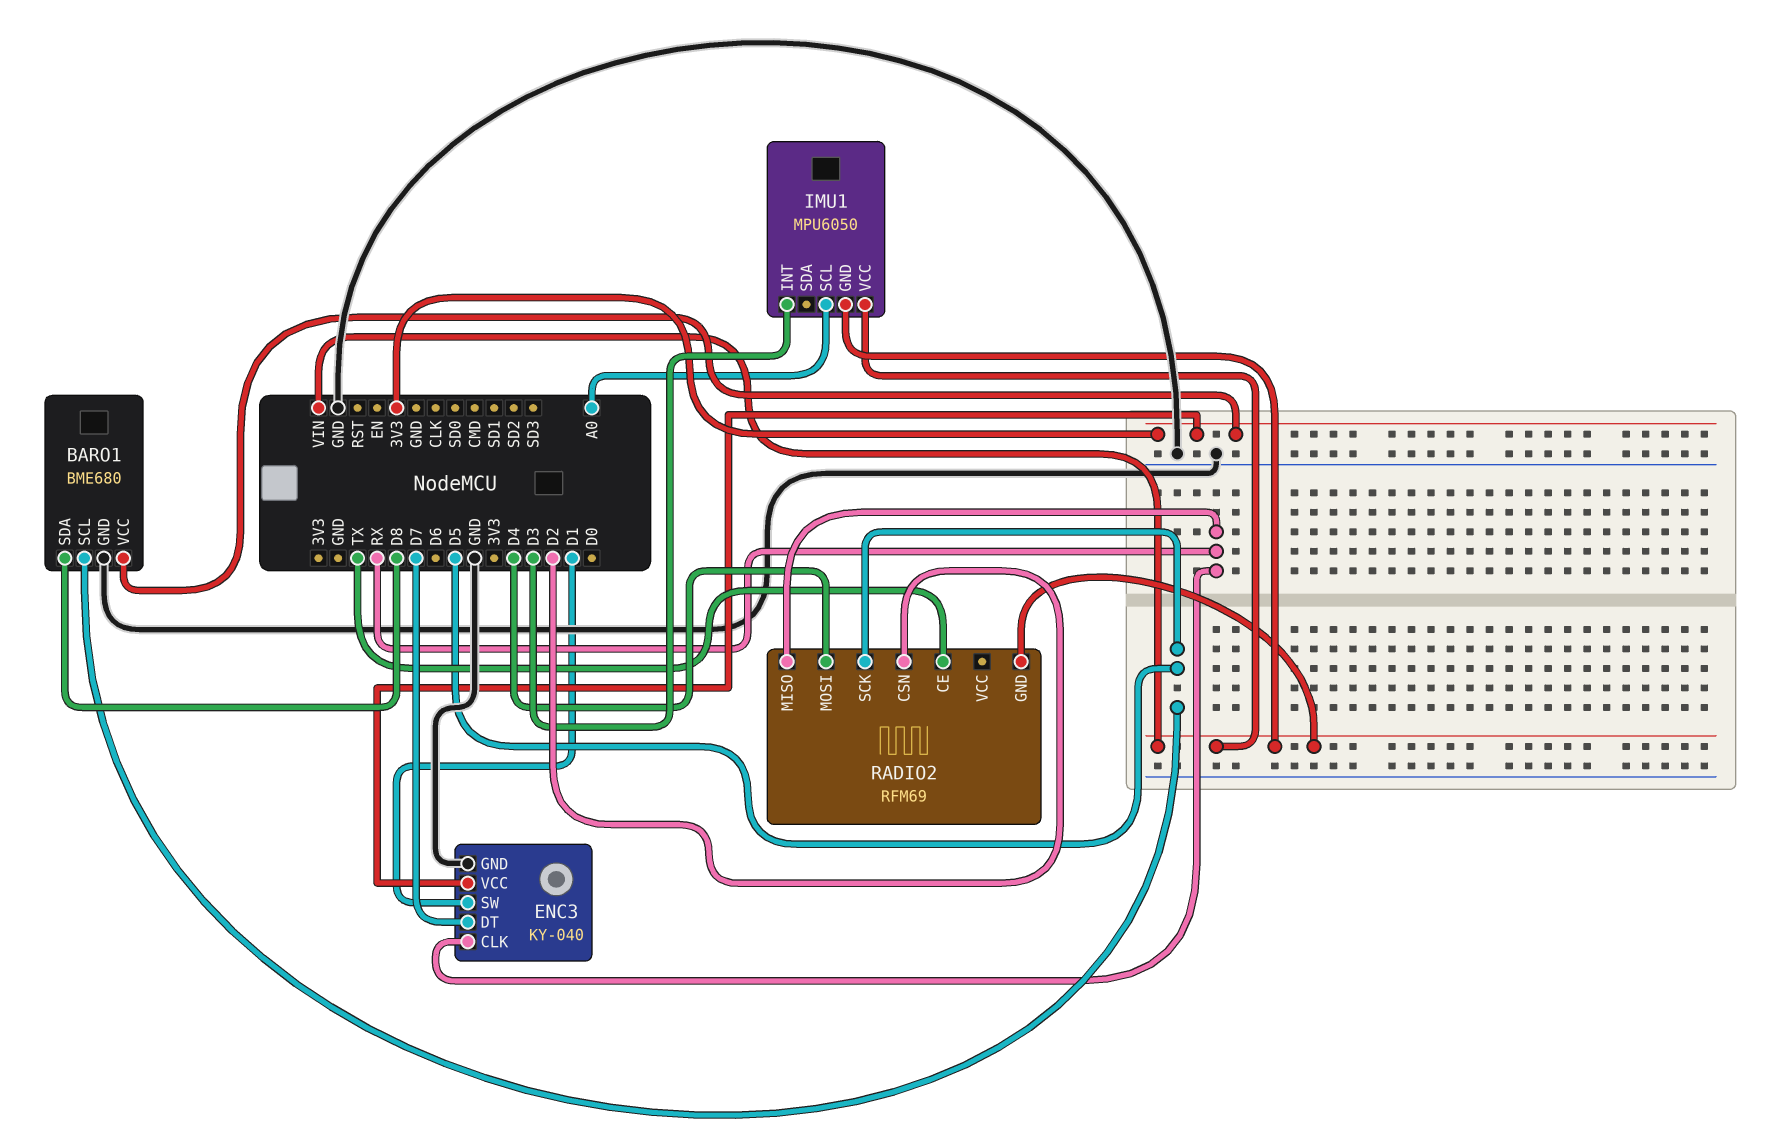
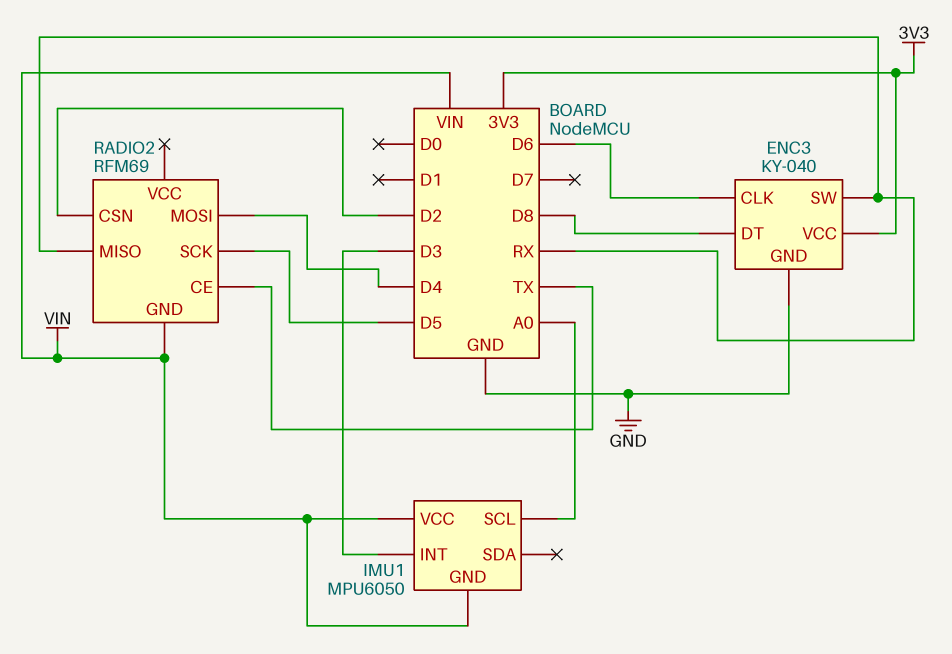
BARO1: BME680 -> none
BARO1 pin GND: GND -> none
BARO1 pin SCL: D5 -> none
BARO1 pin SDA: D8 -> none
BARO1 pin VCC: 3V3 -> none
ENC3 pin CLK: RX -> D6
ENC3 pin DT: D7 -> D8
ENC3 pin SW: D1 -> RX

